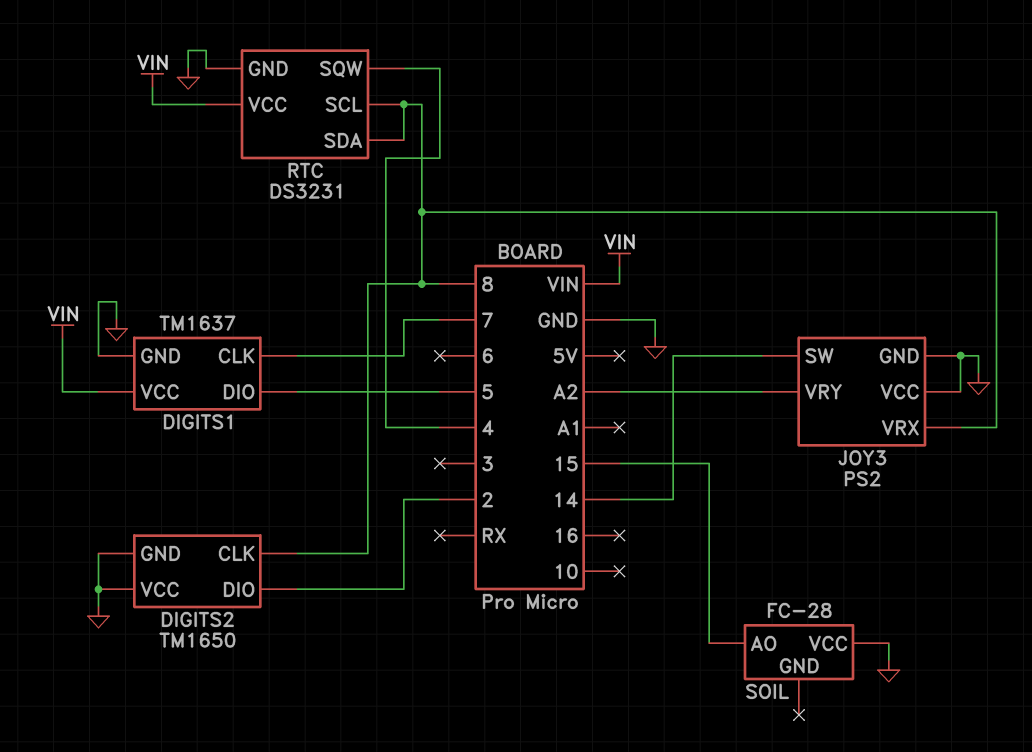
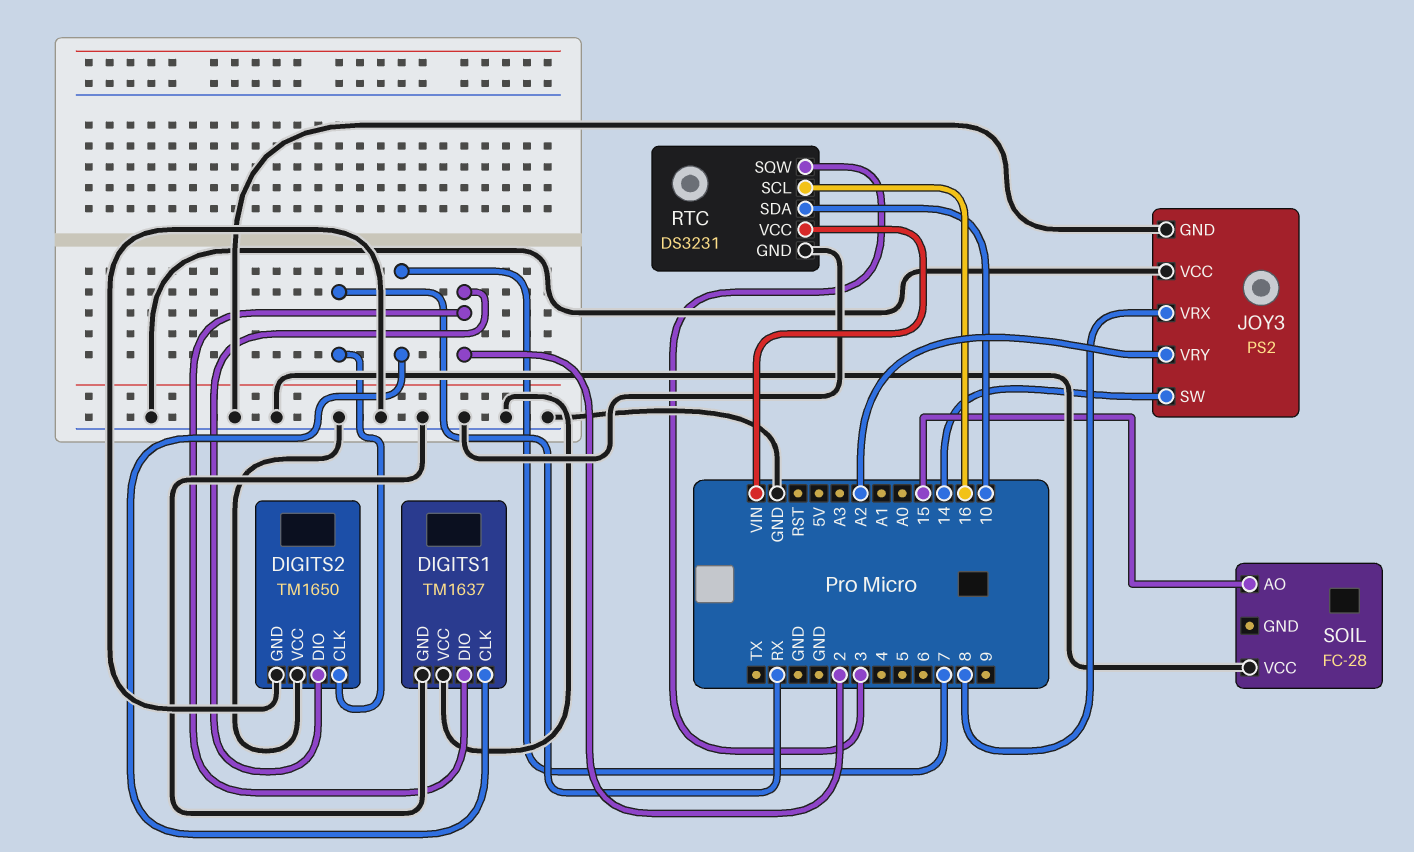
DIGITS1 pin DIO: 5 -> 2
DIGITS1 pin VCC: VIN -> GND
DIGITS2 pin CLK: 8 -> RX
RTC pin SCL: 8 -> 16
RTC pin SDA: 8 -> 10
RTC pin SQW: 4 -> 3

